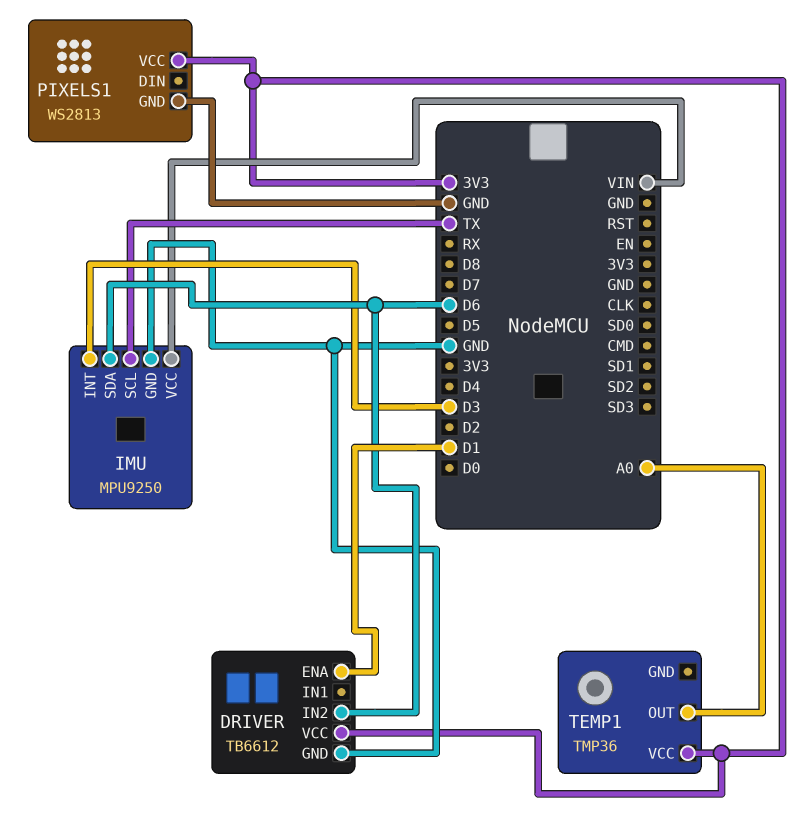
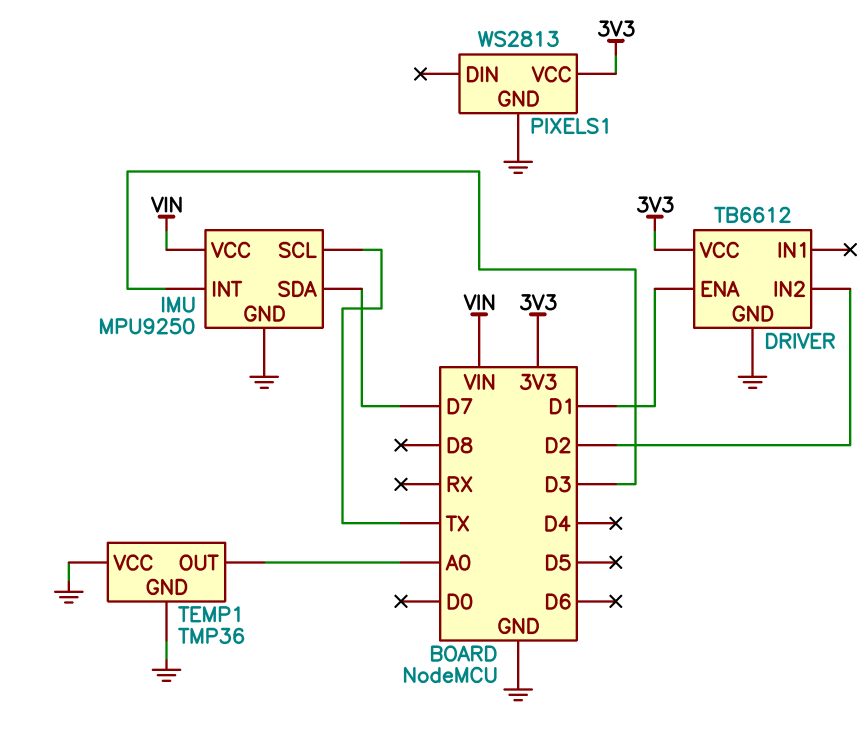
DRIVER pin IN2: D6 -> D2
IMU pin SDA: D6 -> D7
TEMP1 pin GND: none -> GND
TEMP1 pin VCC: 3V3 -> GND

